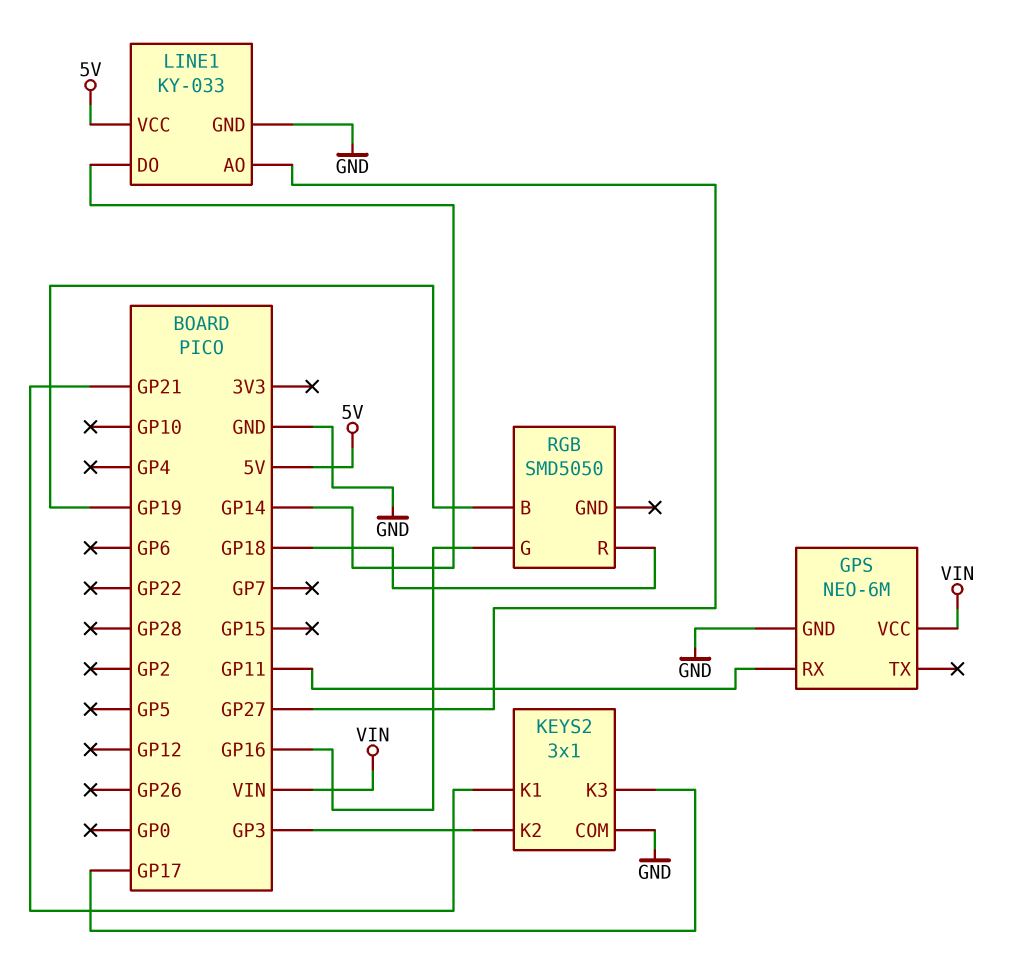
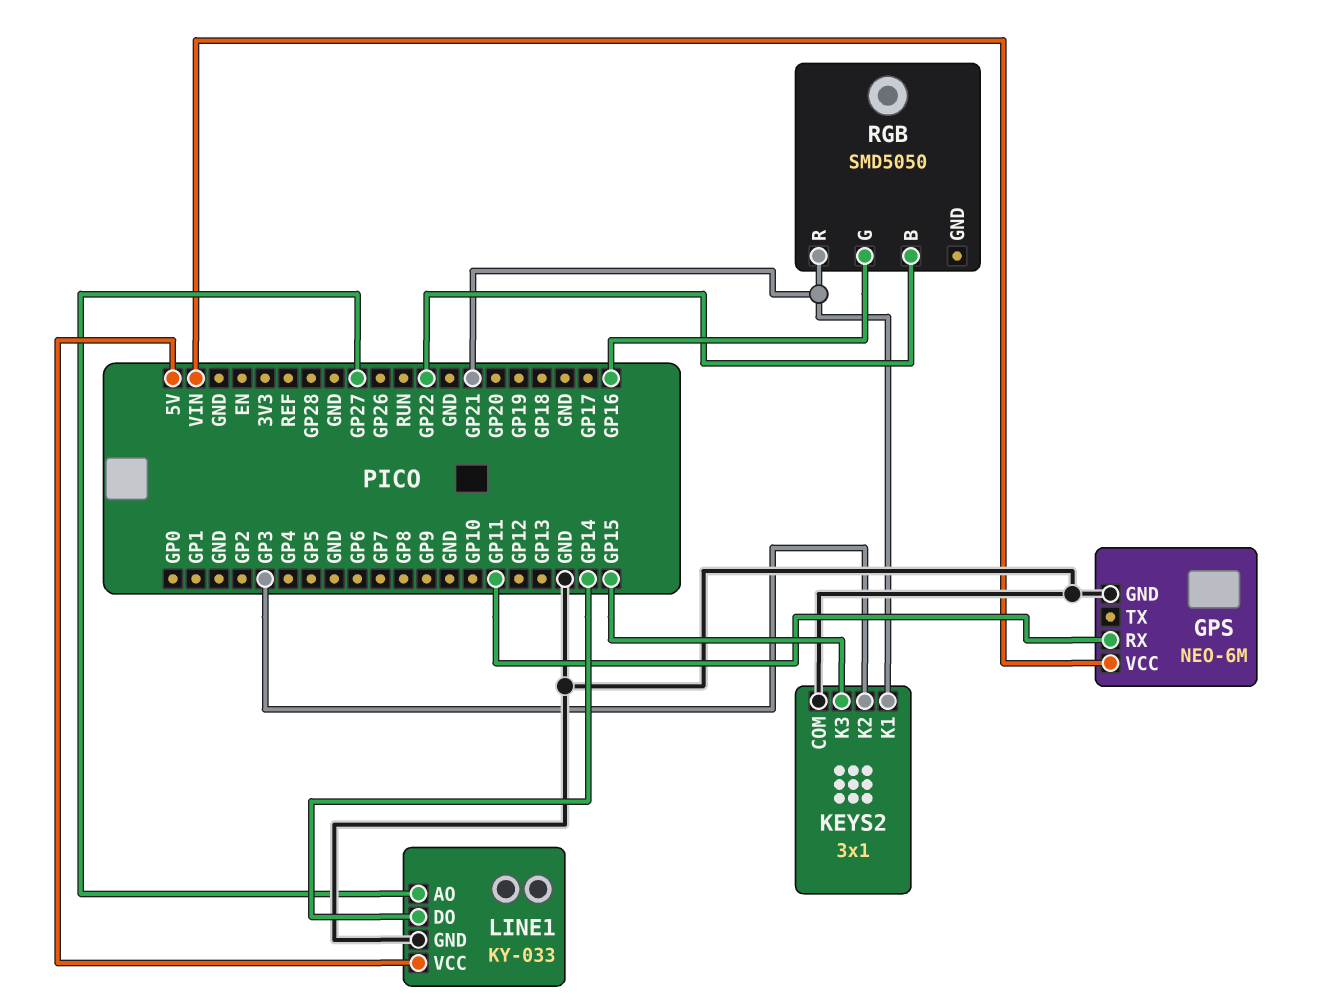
KEYS2 pin K3: GP17 -> GP15
RGB pin B: GP19 -> GP22
RGB pin R: GP18 -> GP21

